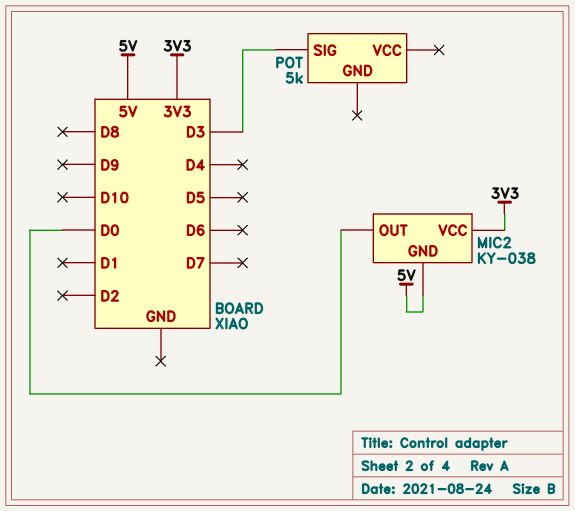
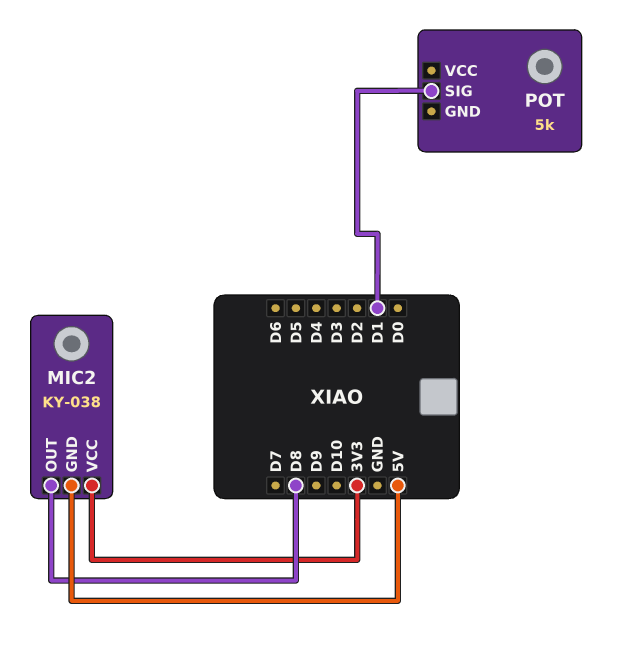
MIC2 pin OUT: D0 -> D8
POT pin SIG: D3 -> D1

